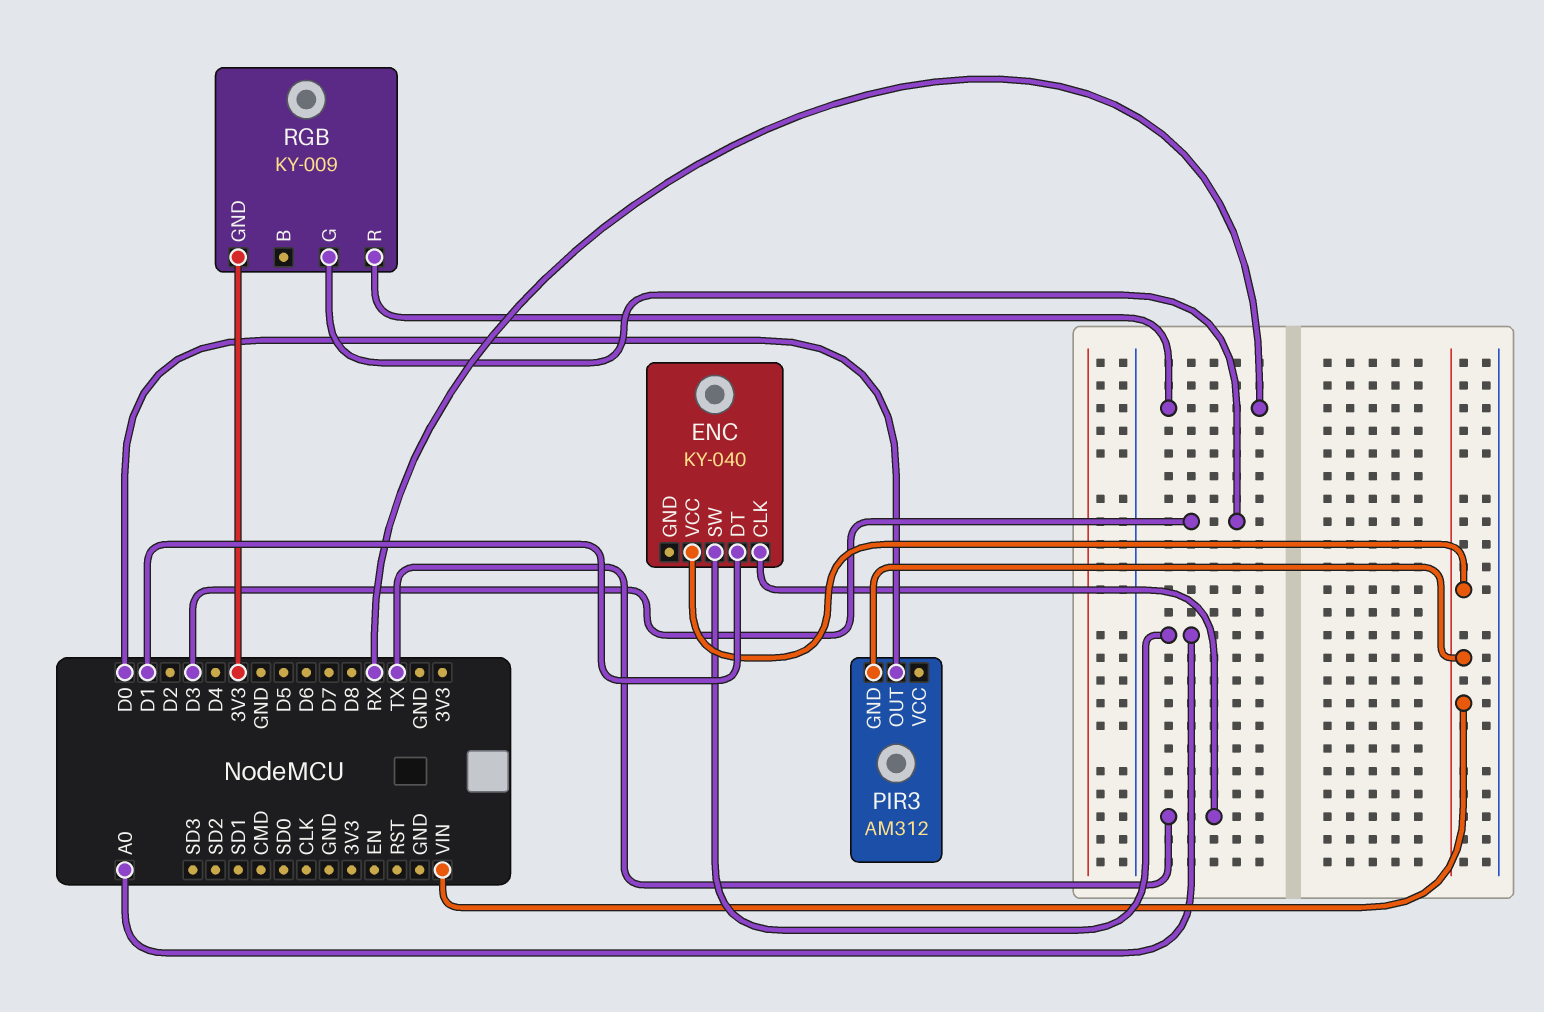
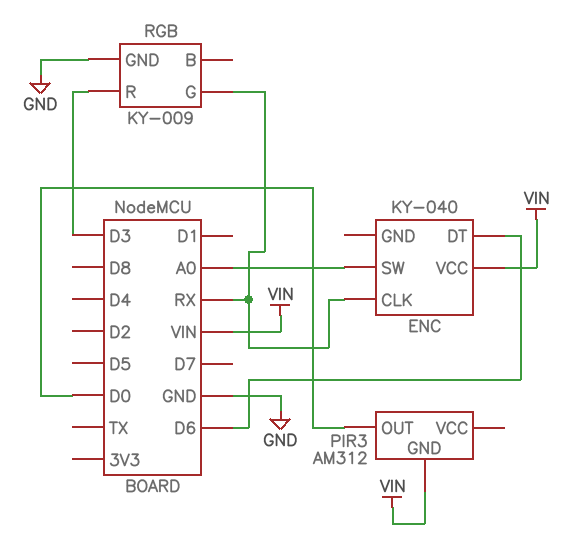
ENC pin CLK: TX -> RX
ENC pin DT: D1 -> D6
RGB pin G: D3 -> RX
RGB pin GND: 3V3 -> GND
RGB pin R: RX -> D3

